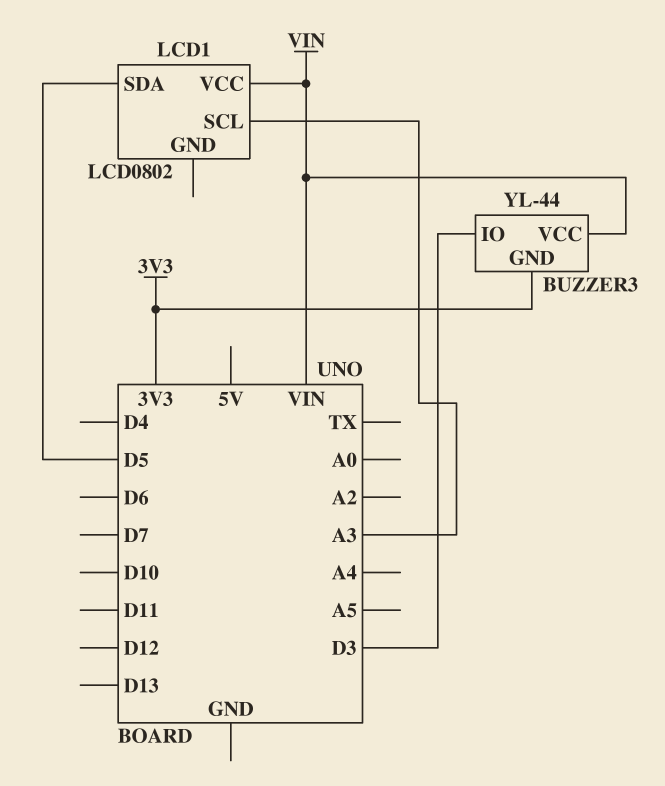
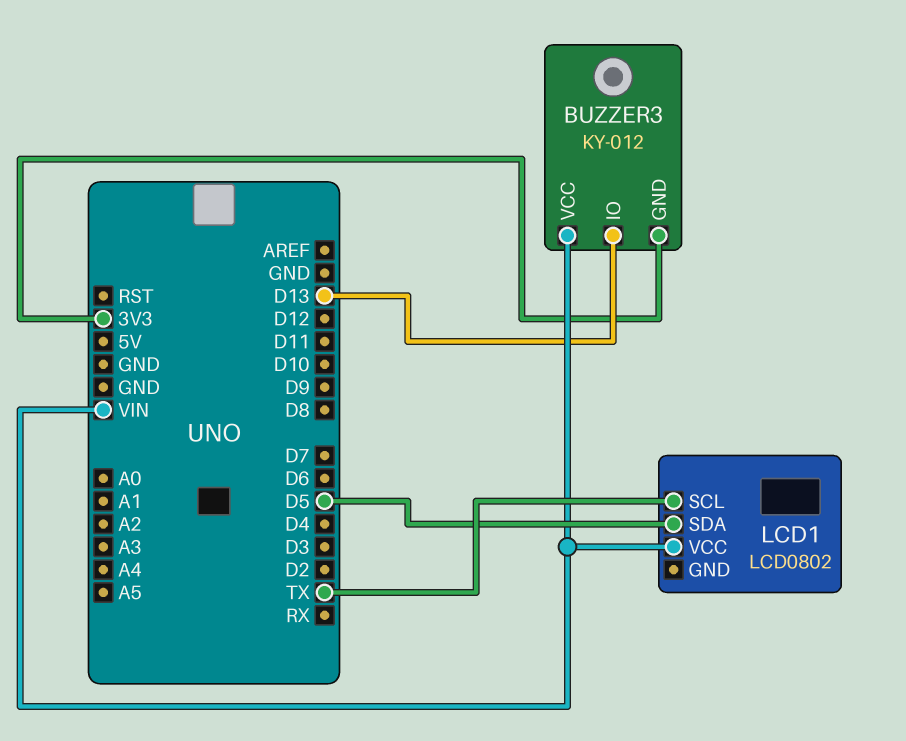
BUZZER3: YL-44 -> KY-012
BUZZER3 pin IO: D3 -> D13
LCD1 pin SCL: A3 -> TX

